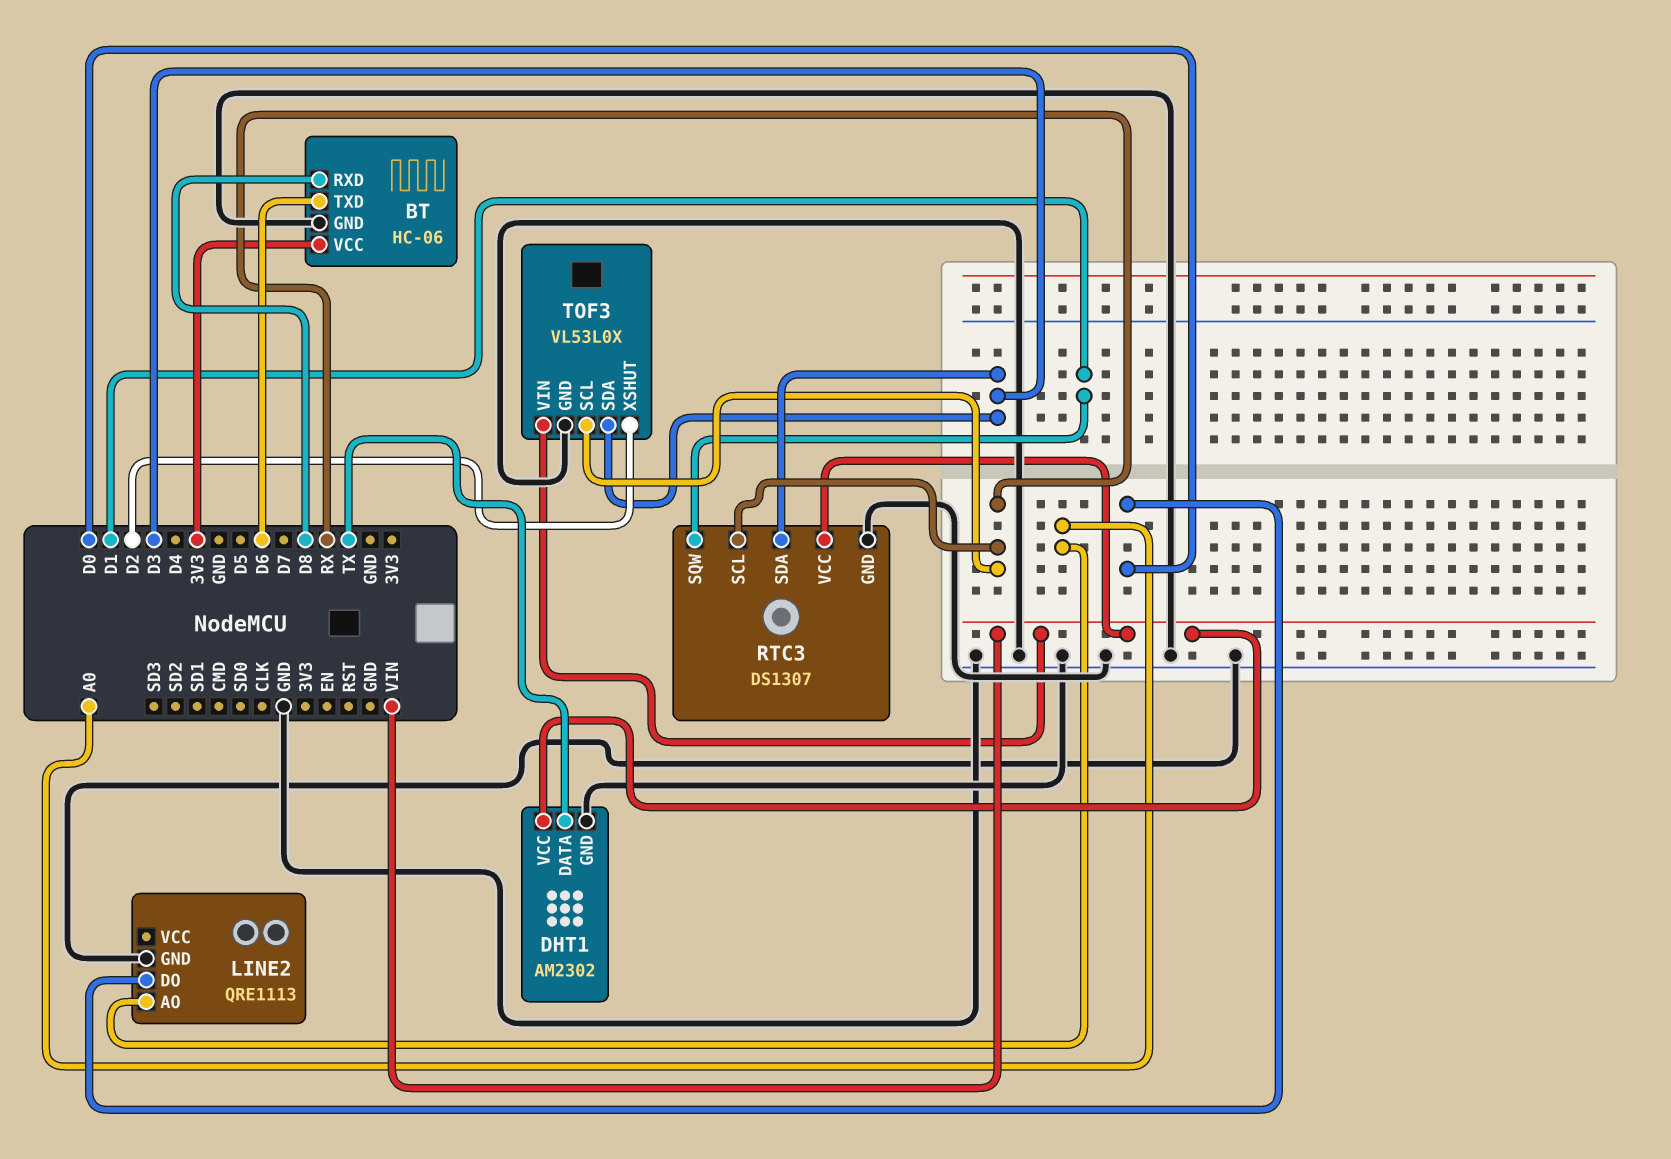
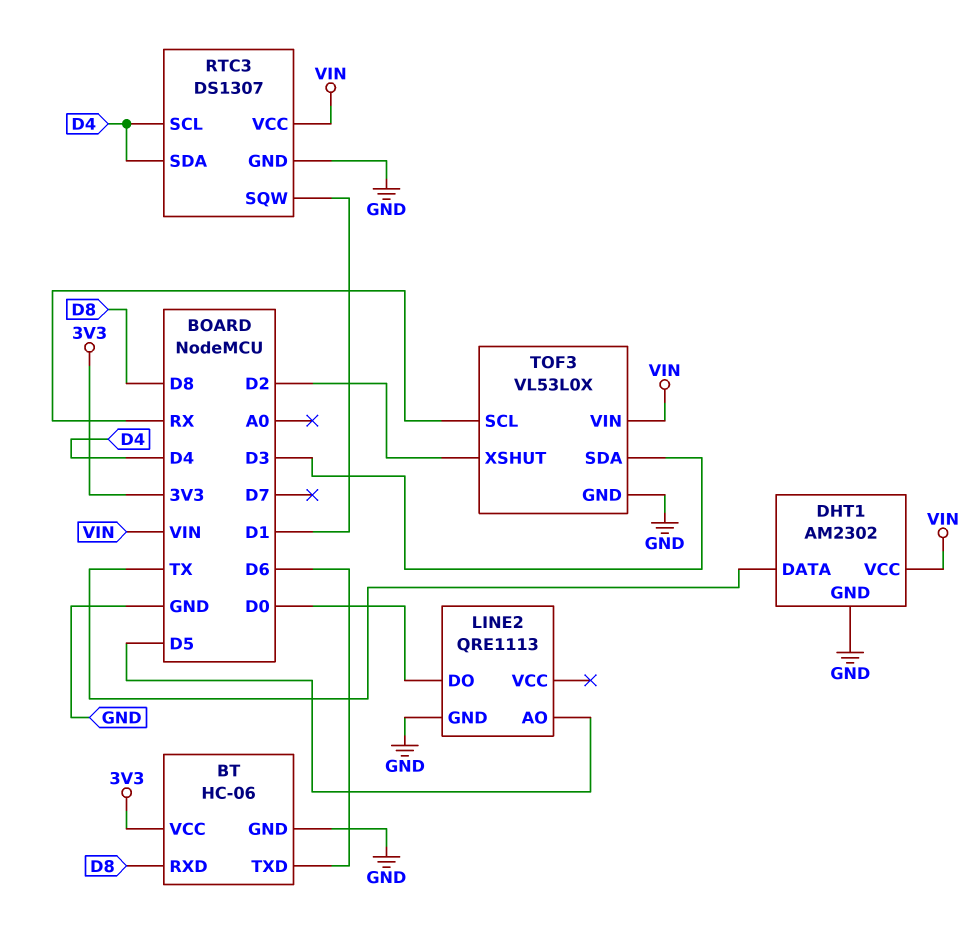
LINE2 pin AO: A0 -> D5
RTC3 pin SCL: RX -> D4
RTC3 pin SDA: D3 -> D4

